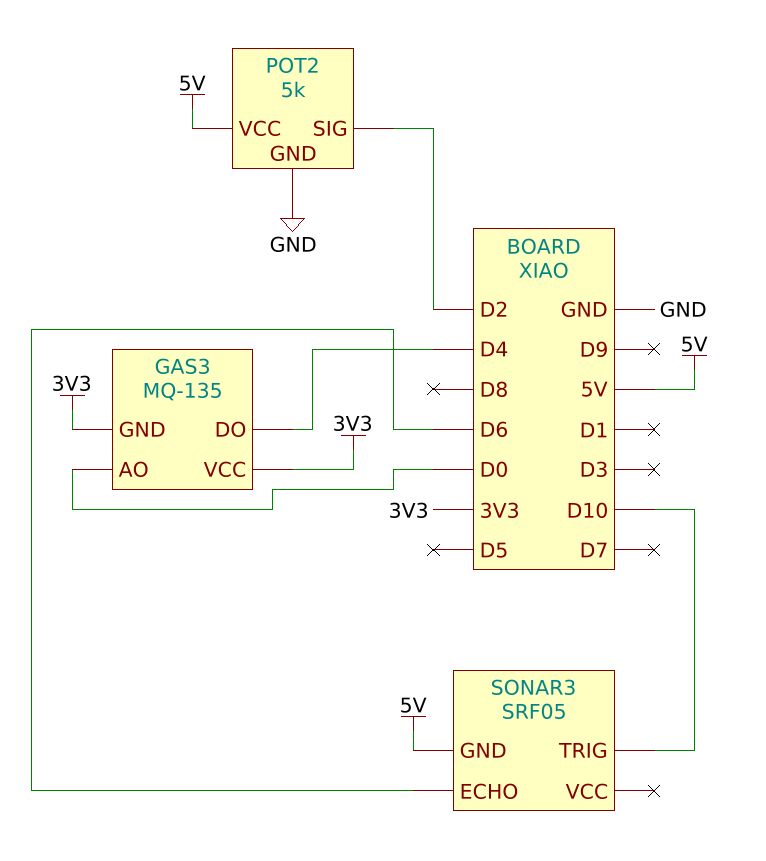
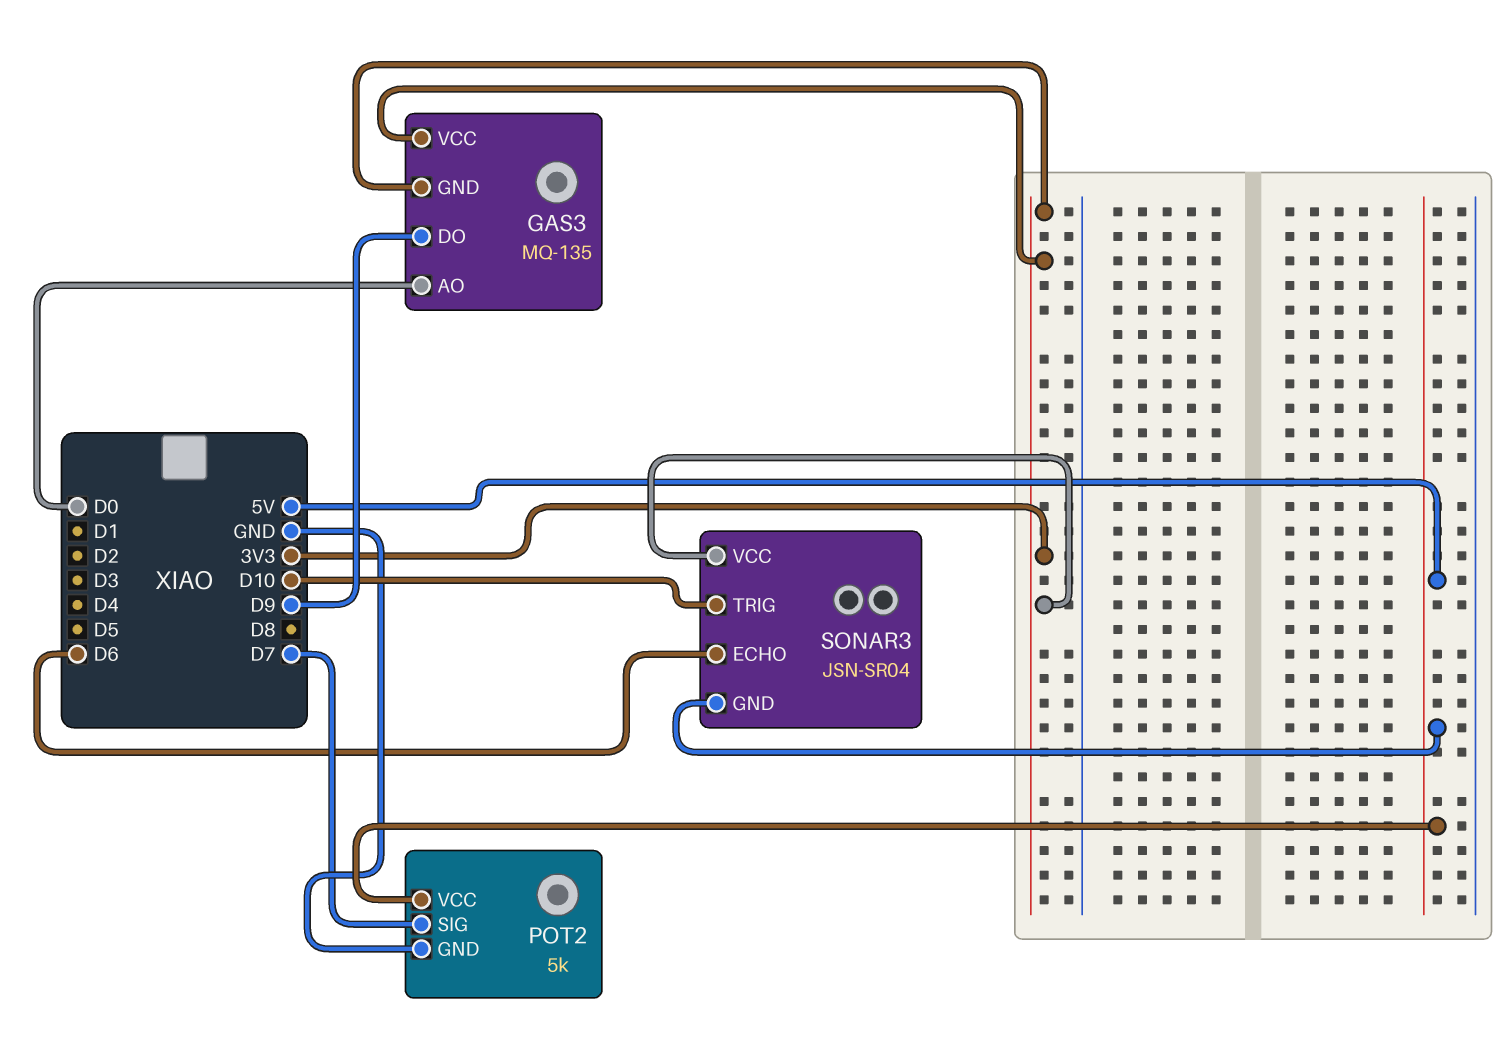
GAS3 pin DO: D4 -> D9
POT2 pin SIG: D2 -> D7
SONAR3: SRF05 -> JSN-SR04
SONAR3 pin VCC: none -> 3V3

